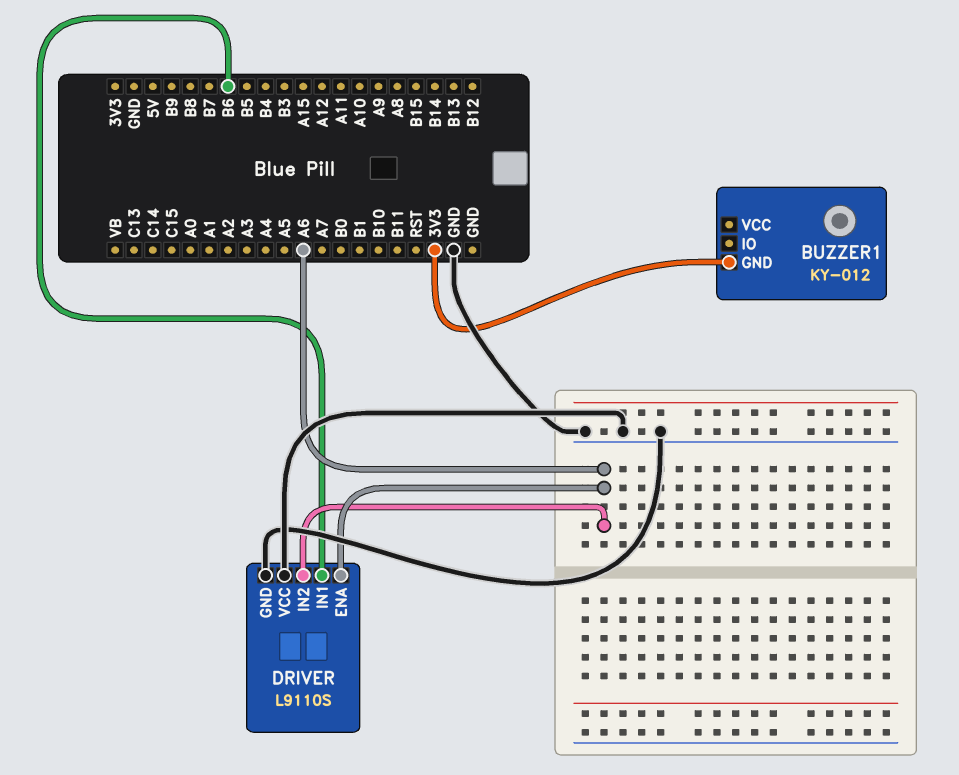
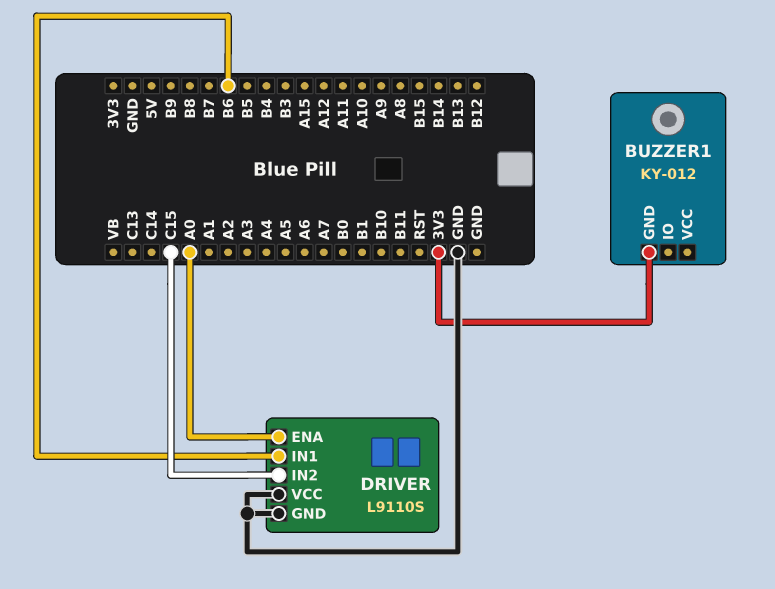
DRIVER pin ENA: A6 -> A0
DRIVER pin IN2: A6 -> C15

